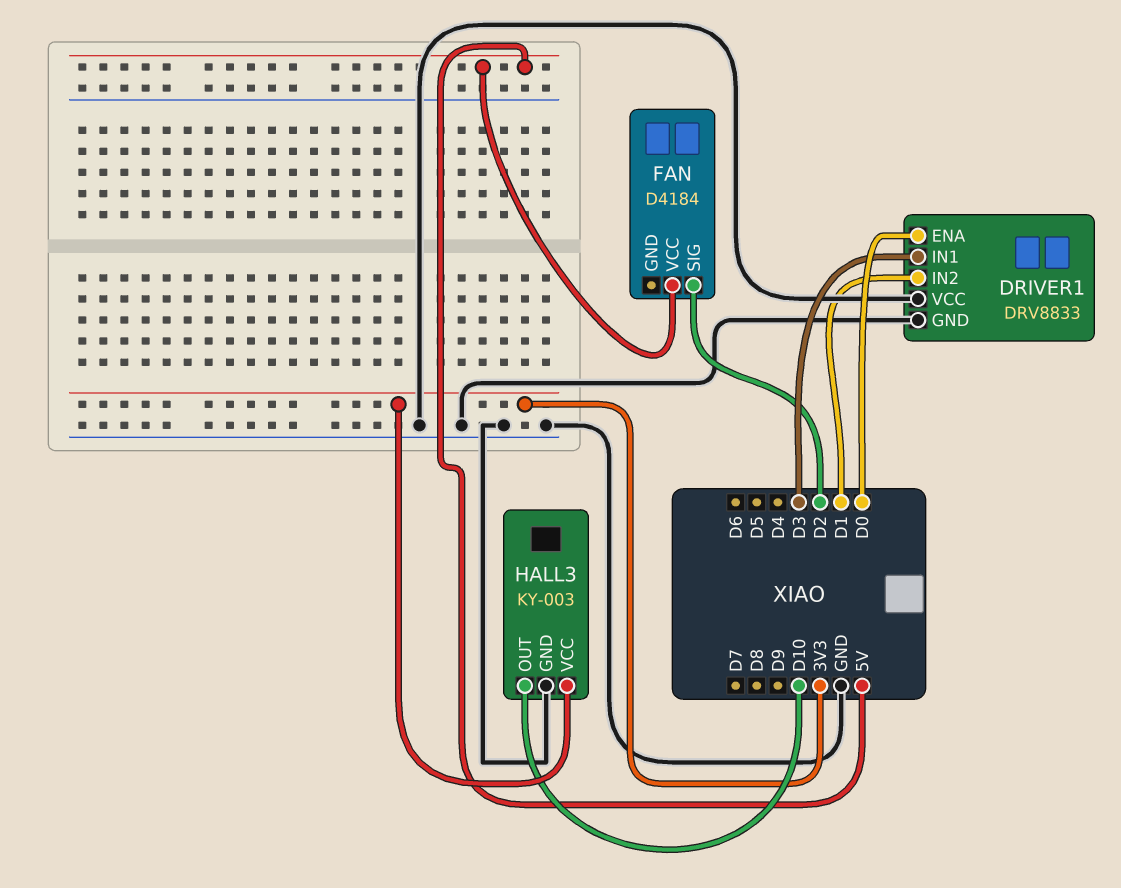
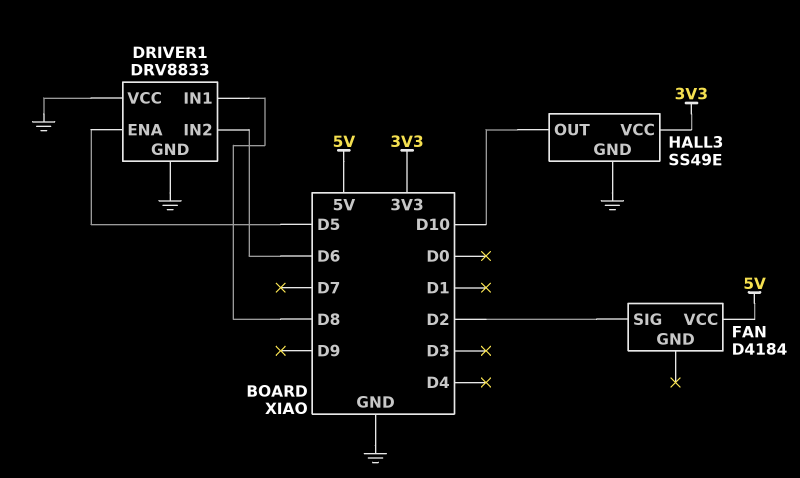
DRIVER1 pin ENA: D0 -> D5
DRIVER1 pin IN1: D3 -> D8
DRIVER1 pin IN2: D1 -> D6
HALL3: KY-003 -> SS49E

